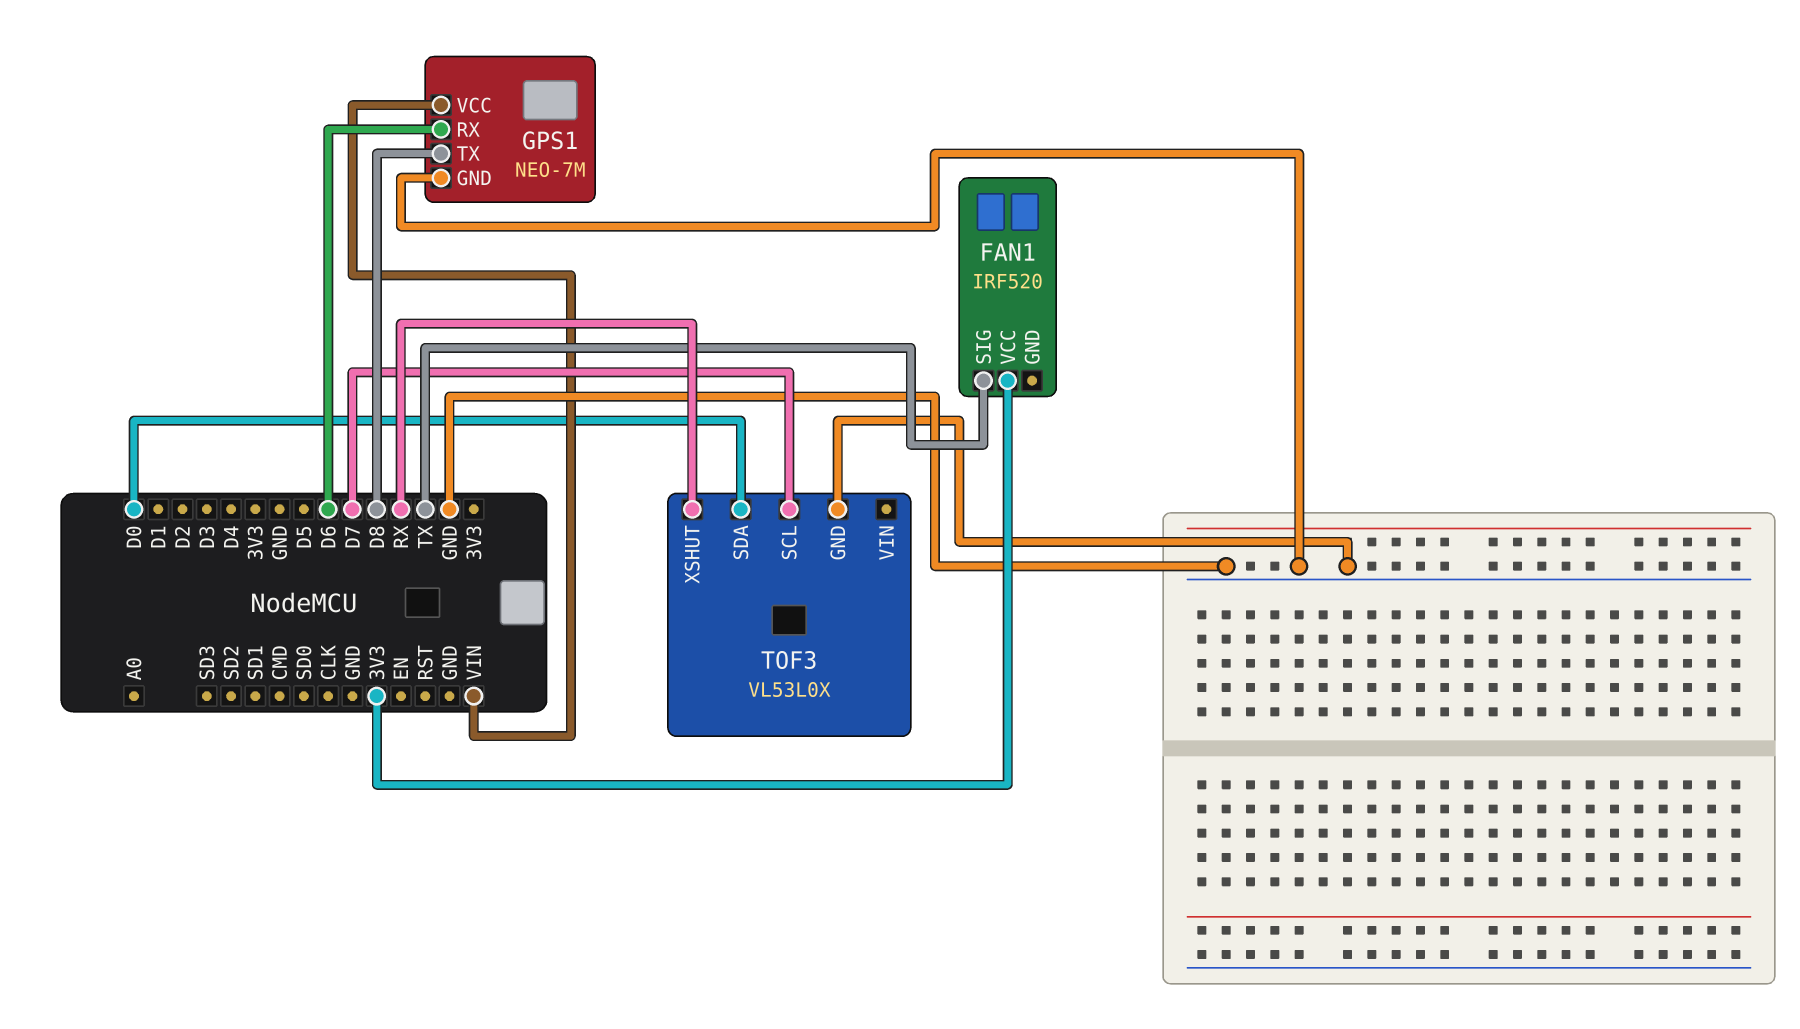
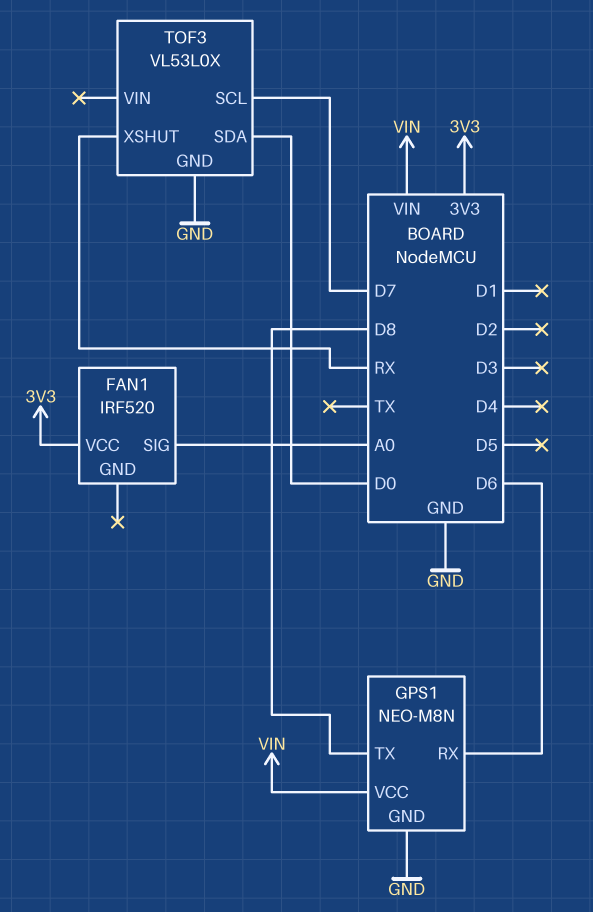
FAN1 pin SIG: TX -> A0
GPS1: NEO-7M -> NEO-M8N

